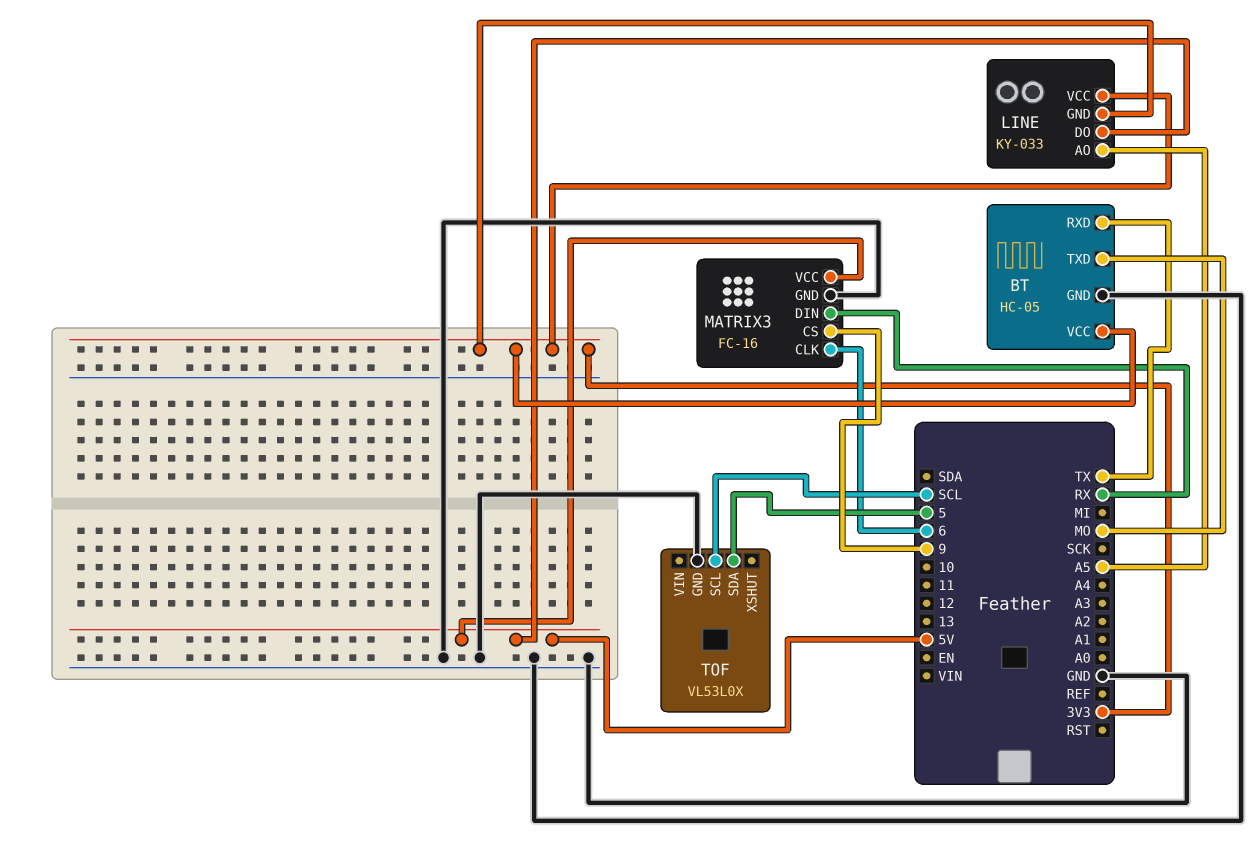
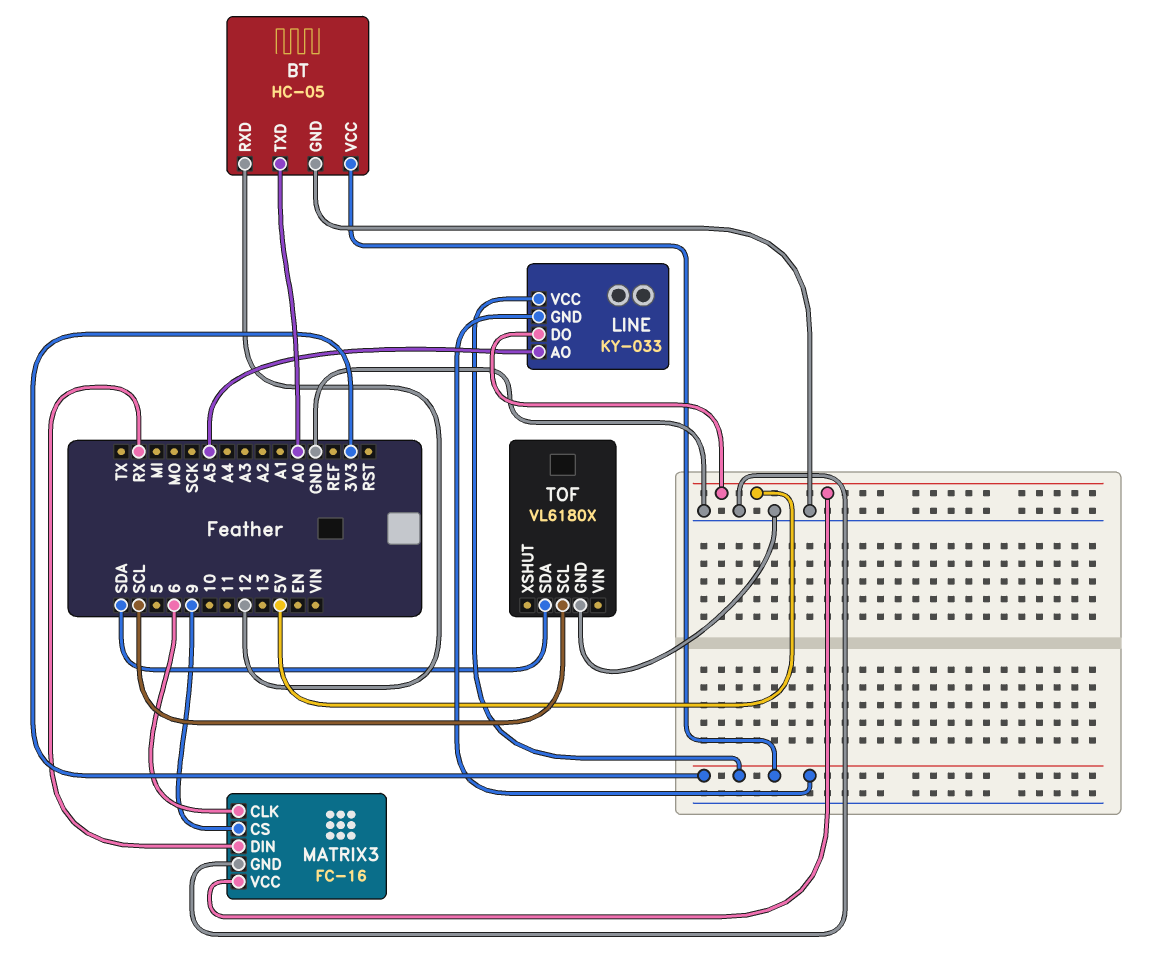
BT pin RXD: TX -> 12
BT pin TXD: MO -> A0
TOF: VL53L0X -> VL6180X
TOF pin SDA: 5 -> SDA

